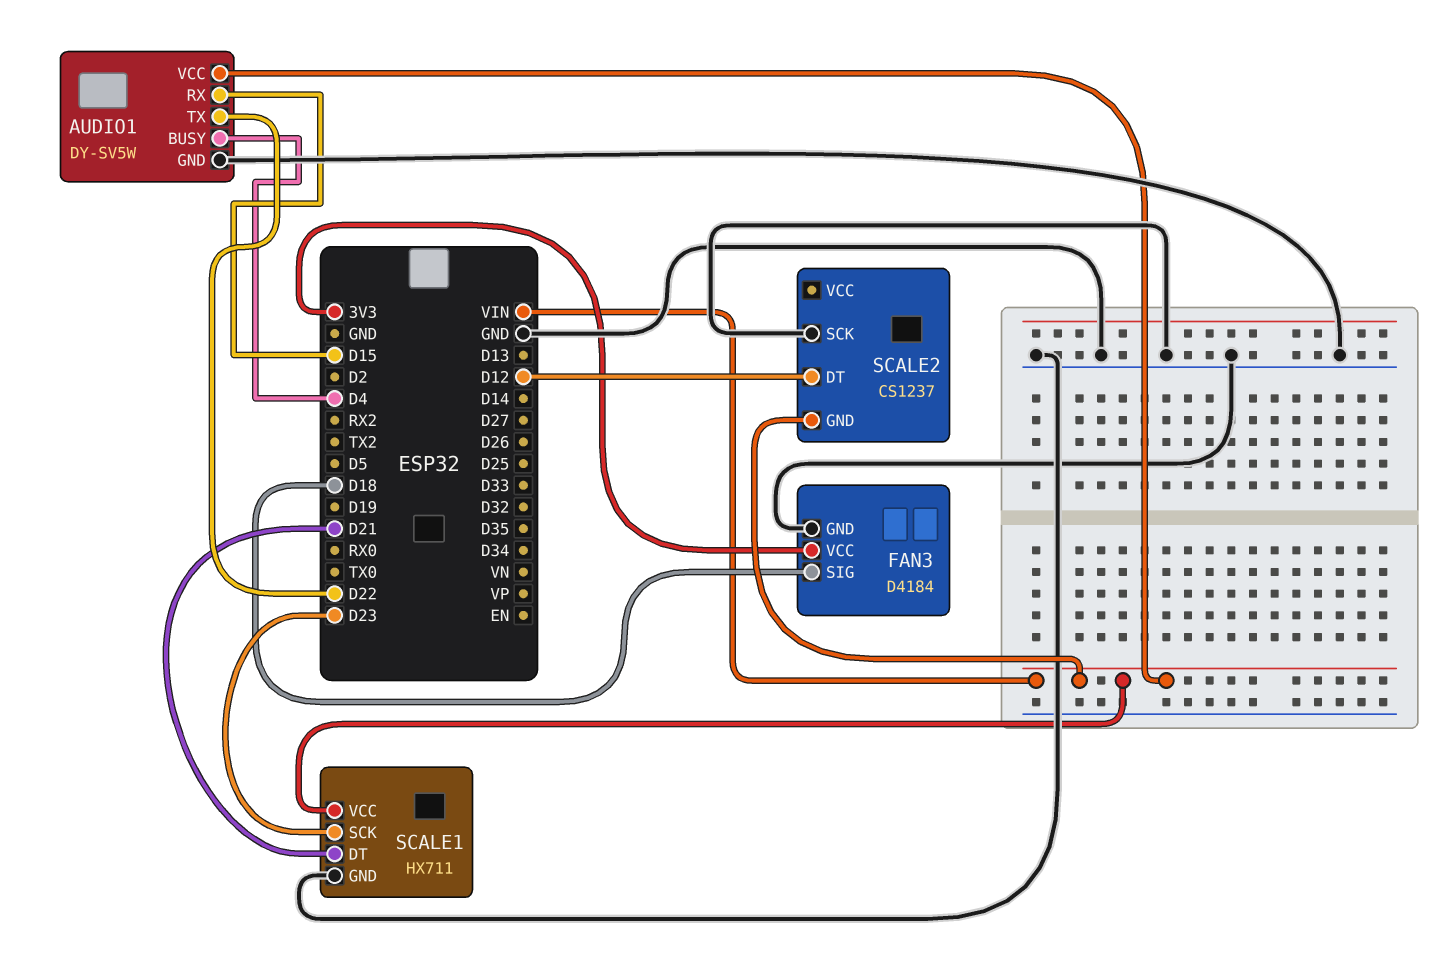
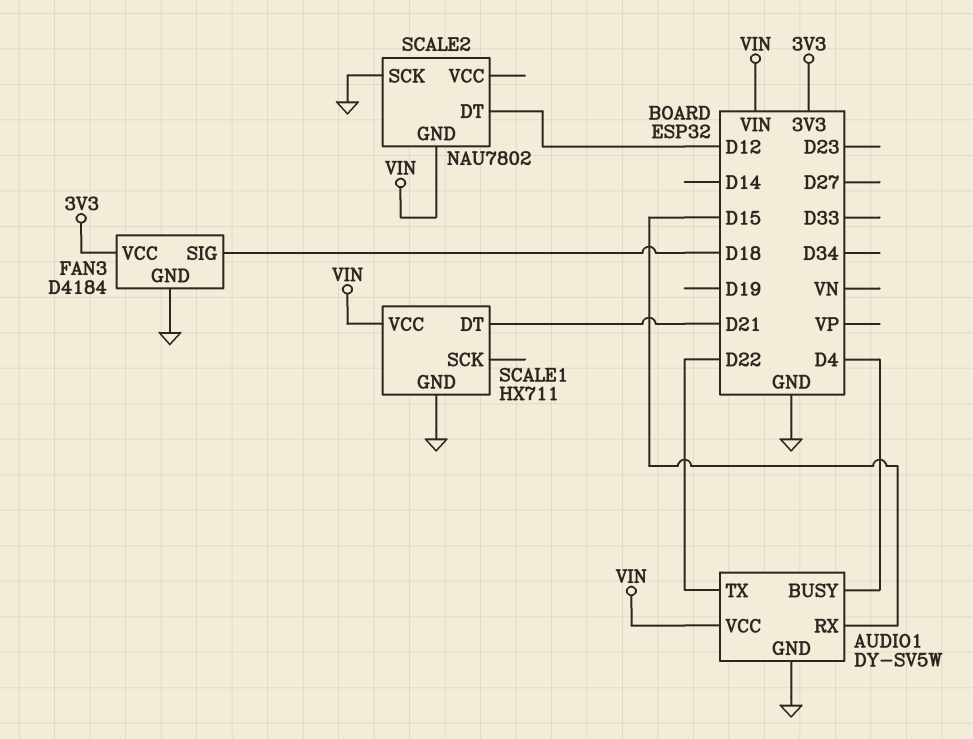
SCALE1 pin SCK: D23 -> none
SCALE2: CS1237 -> NAU7802

